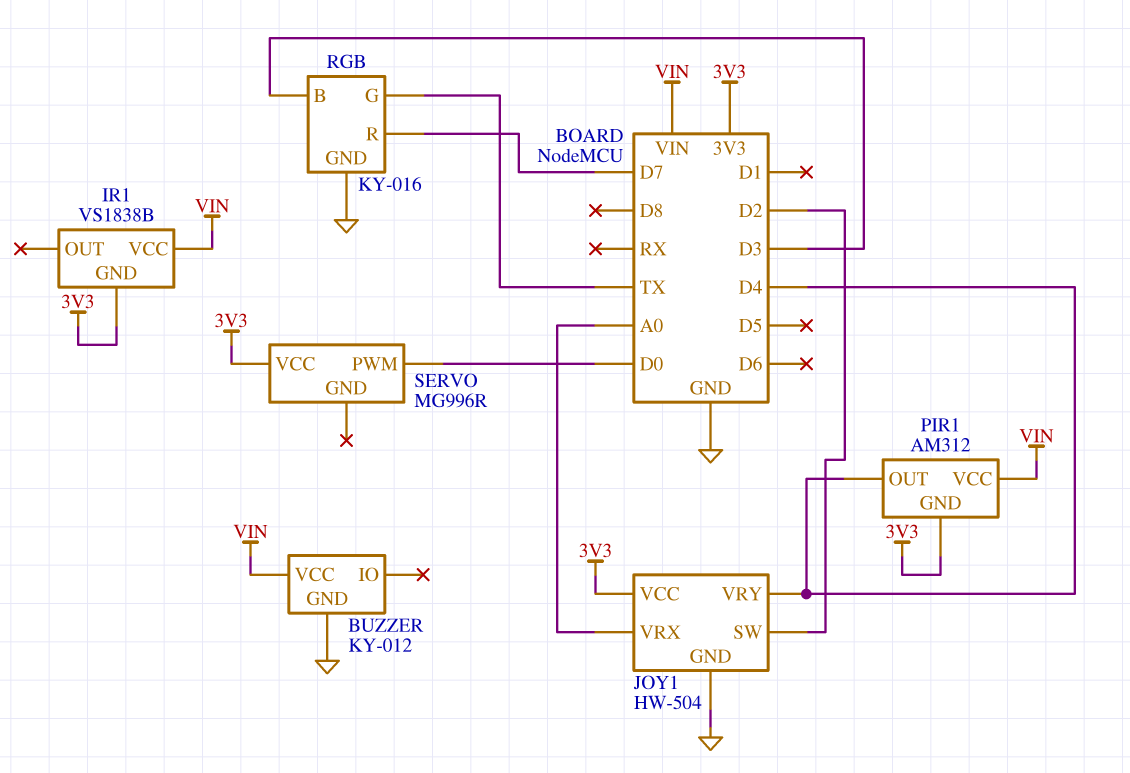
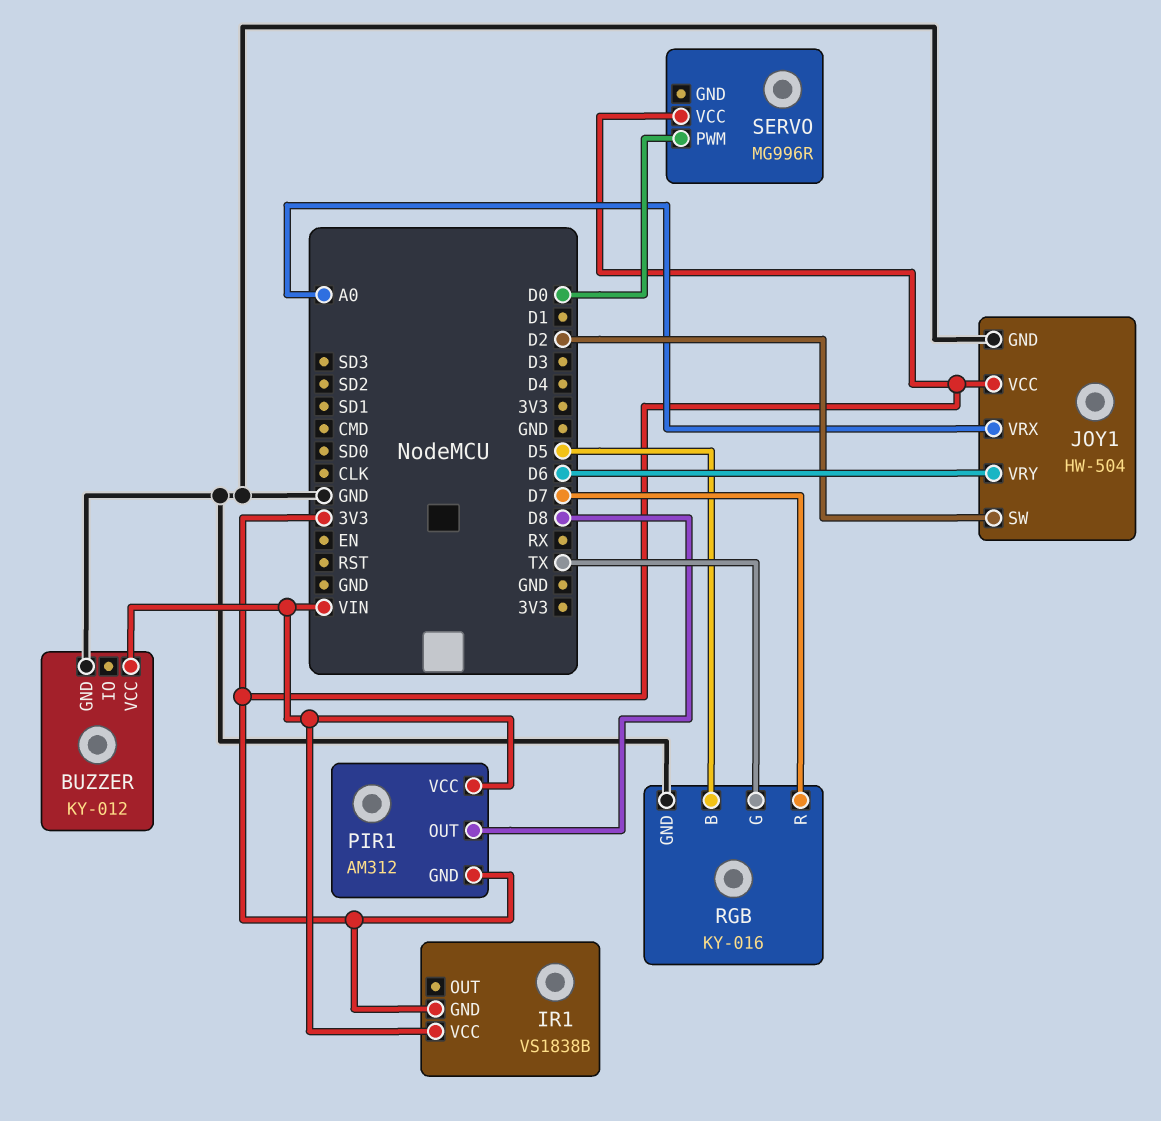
JOY1 pin VRY: D4 -> D6
PIR1 pin OUT: D4 -> D8
RGB pin B: D3 -> D5

